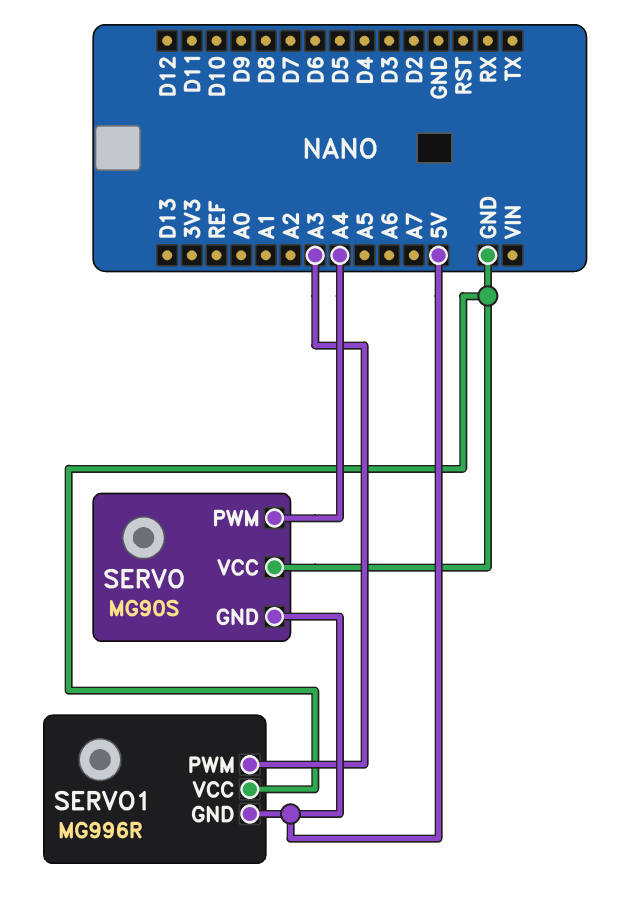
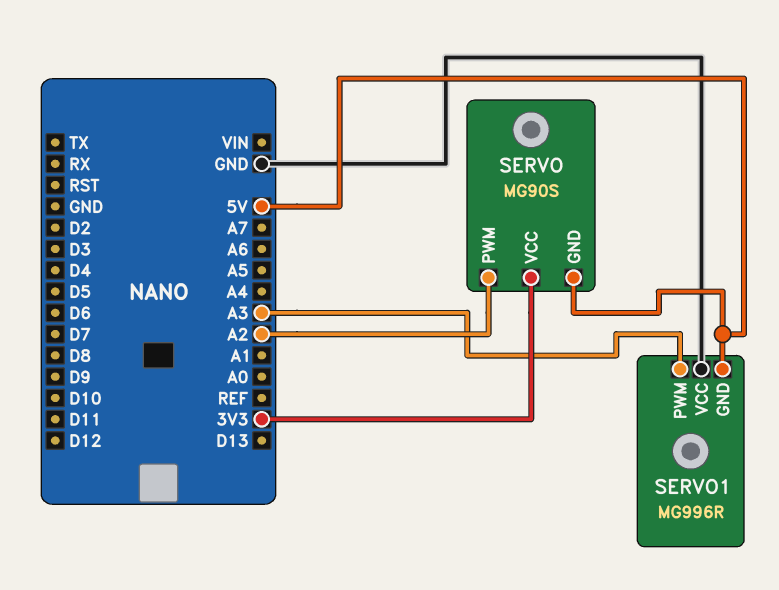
SERVO pin PWM: A4 -> A2
SERVO pin VCC: GND -> 3V3

